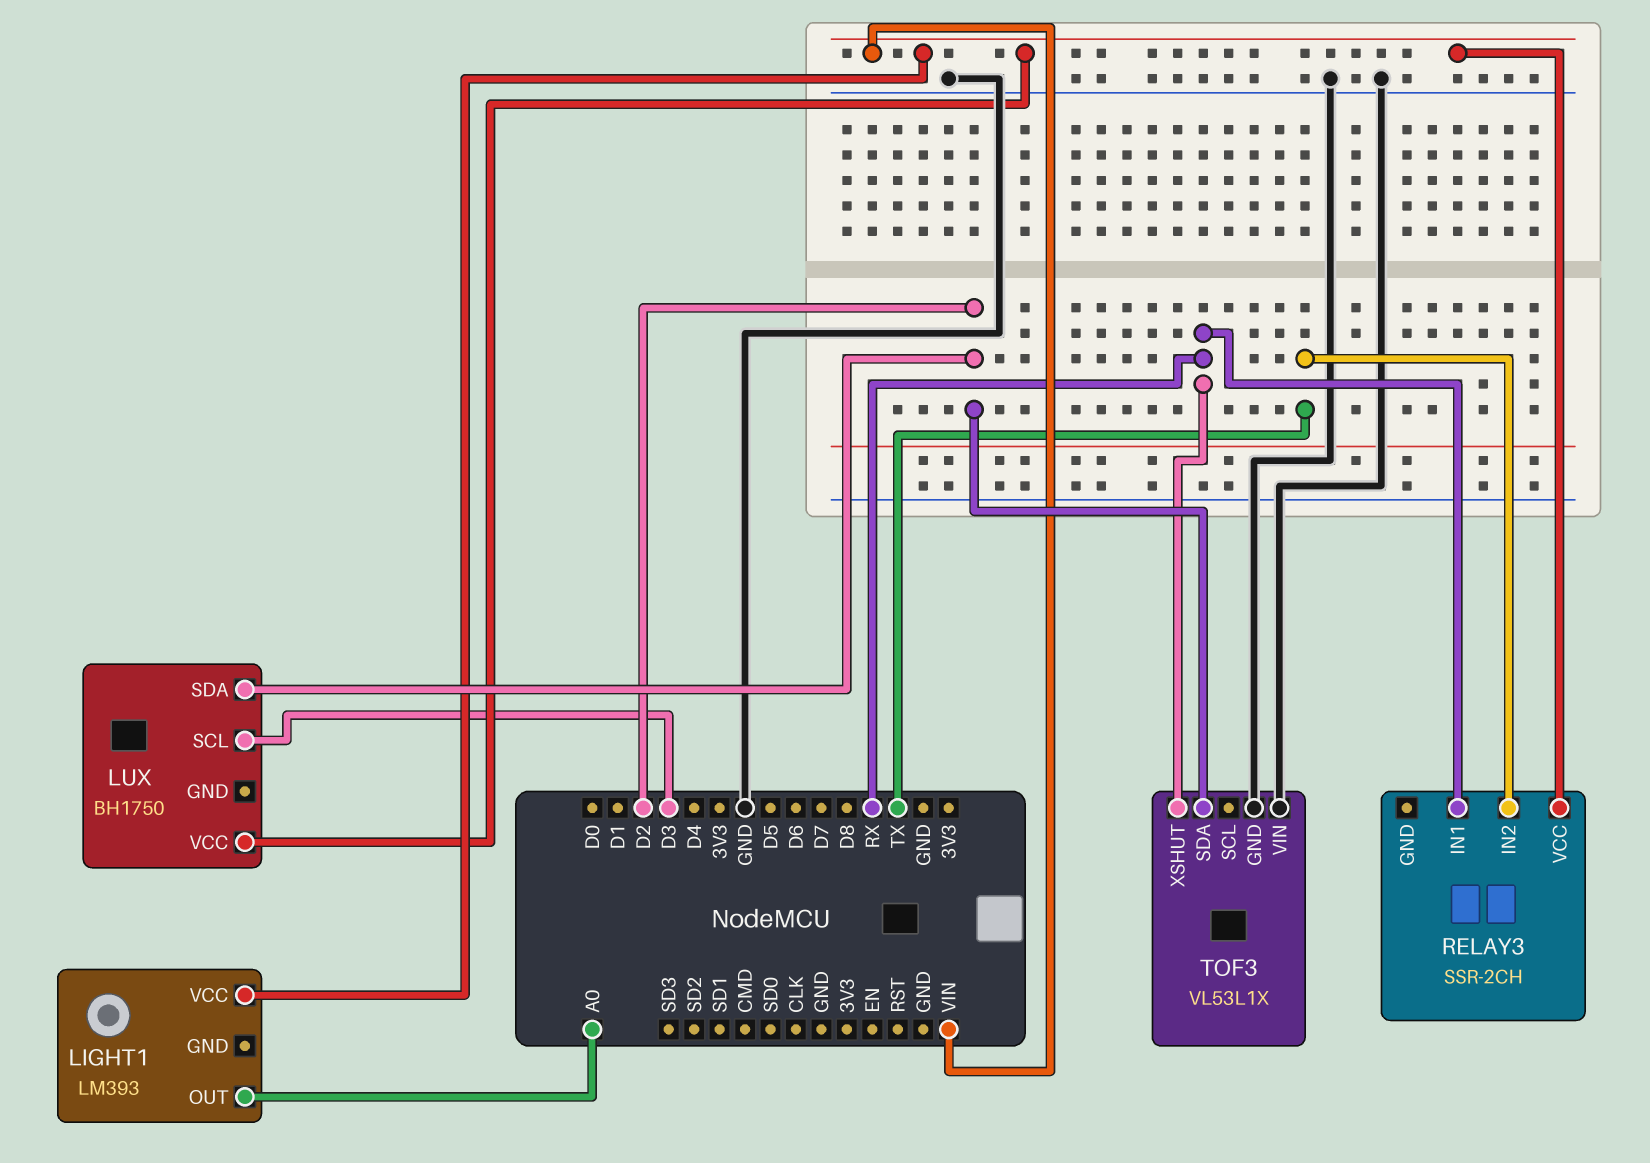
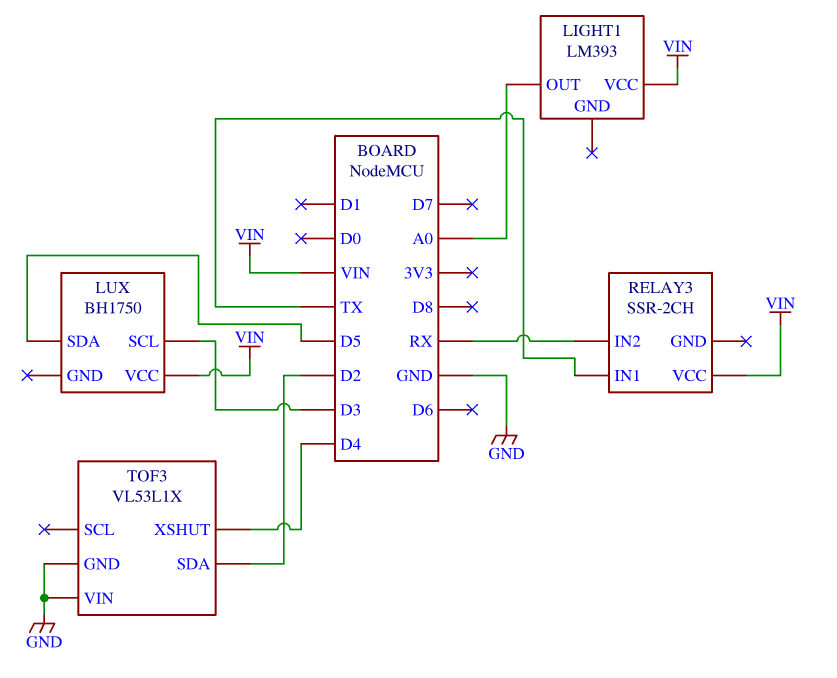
LUX pin SDA: D2 -> D5
RELAY3 pin IN1: RX -> TX
RELAY3 pin IN2: TX -> RX
TOF3 pin XSHUT: RX -> D4

